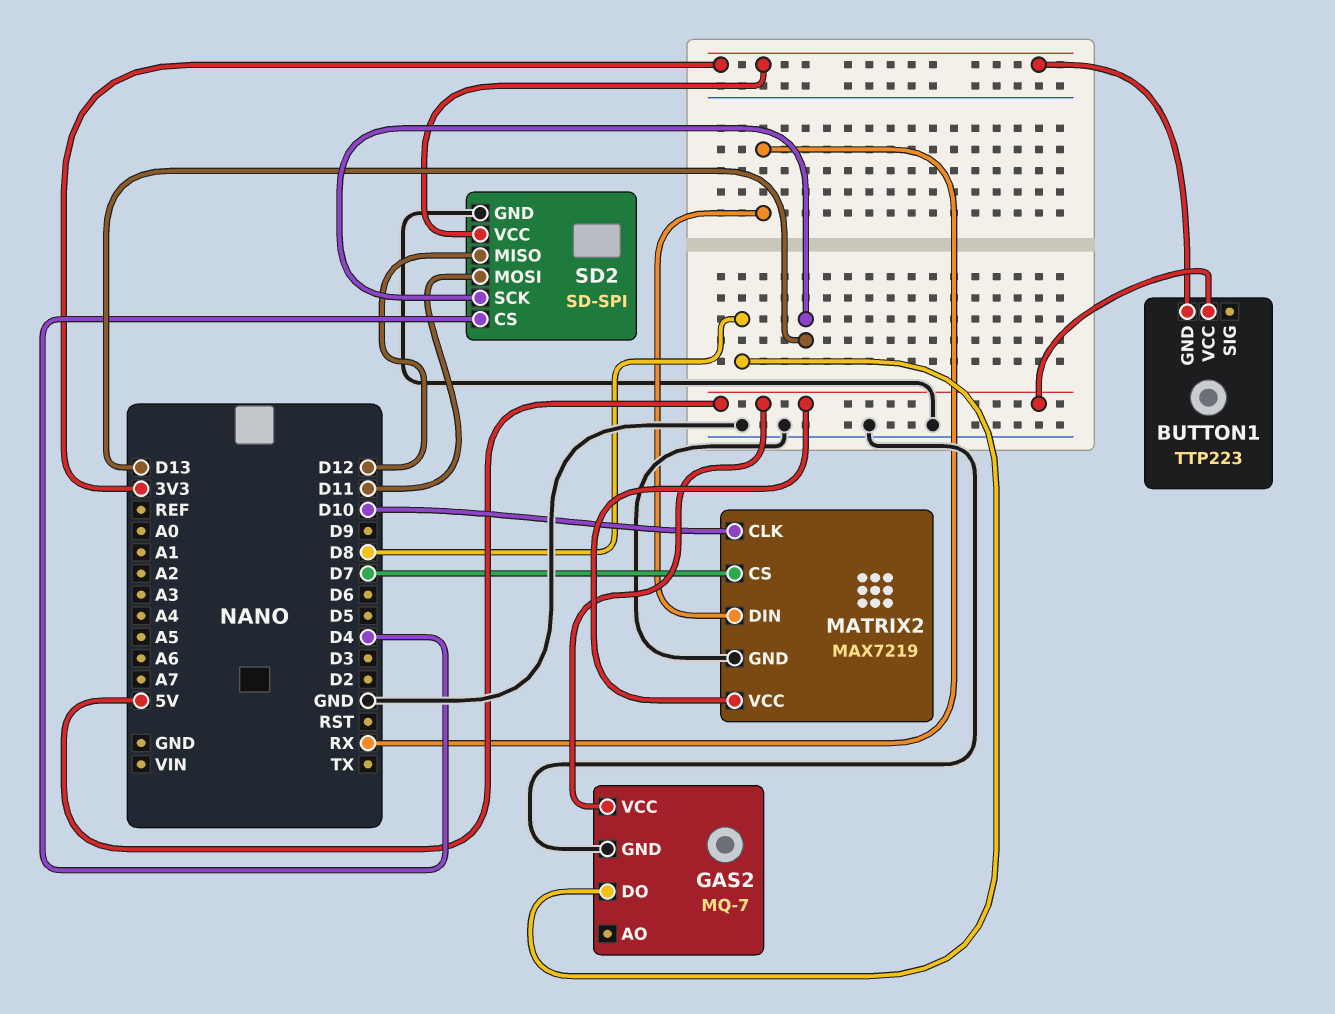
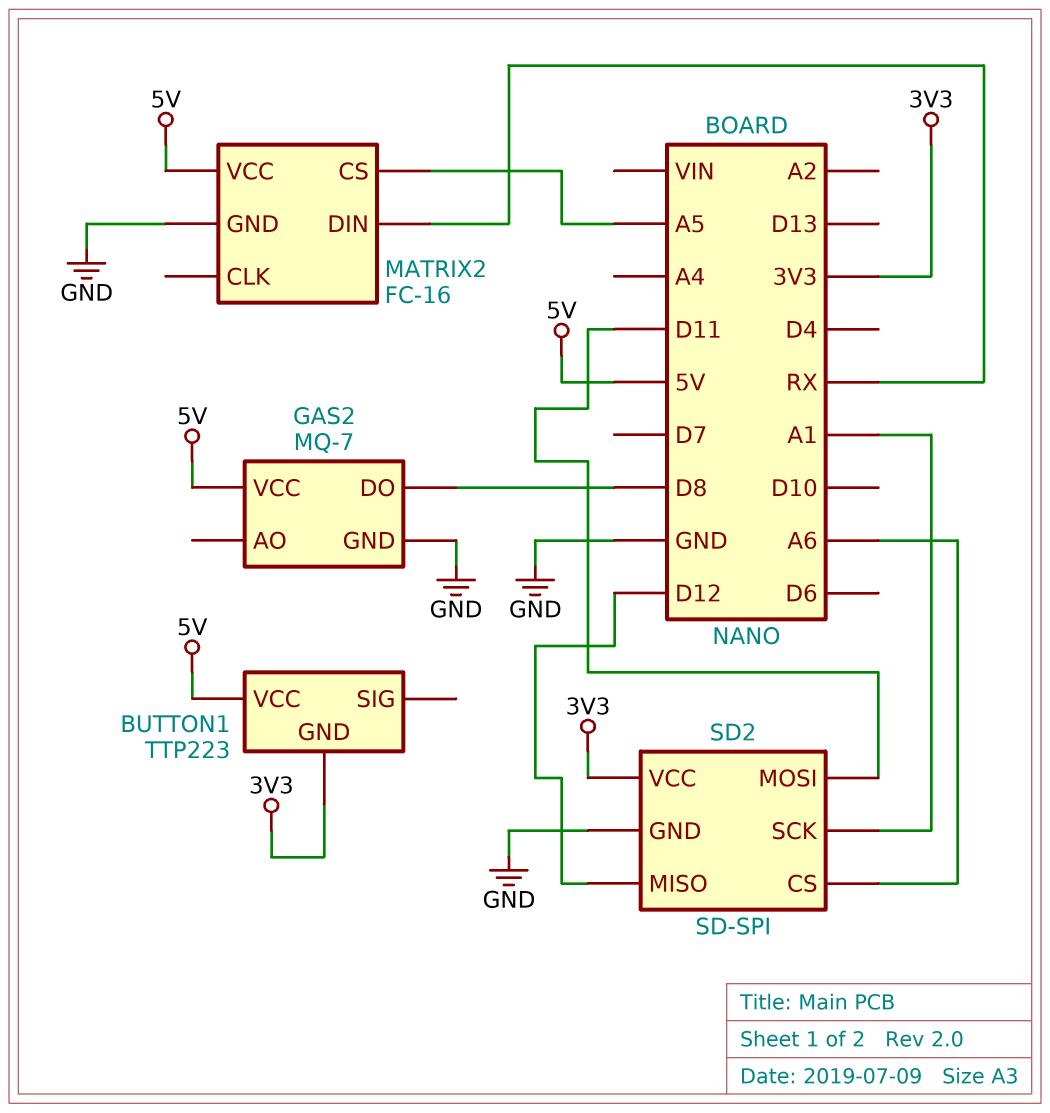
MATRIX2: MAX7219 -> FC-16
MATRIX2 pin CLK: D10 -> none
MATRIX2 pin CS: D7 -> A5
SD2 pin CS: D4 -> A6
SD2 pin SCK: D13 -> A1

